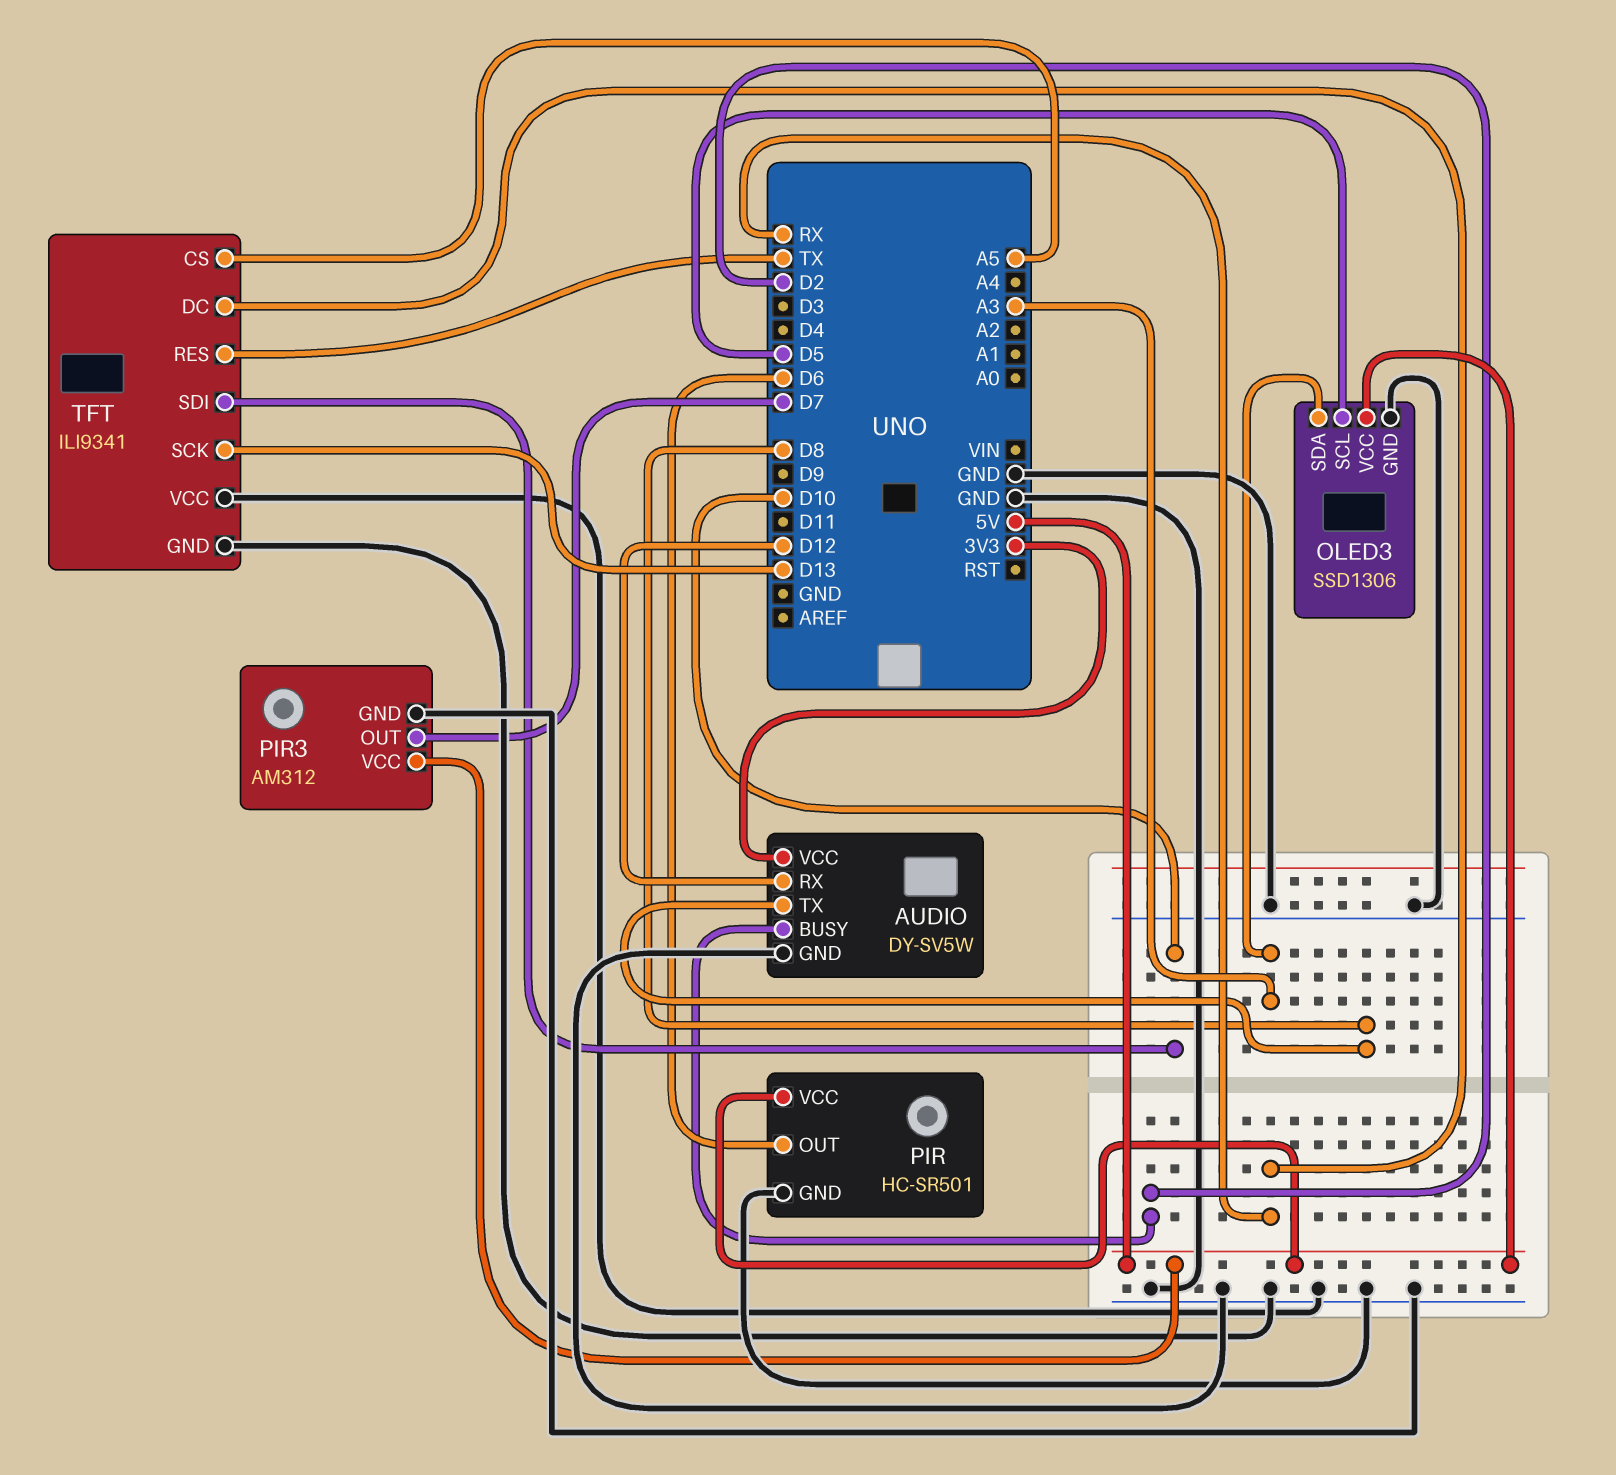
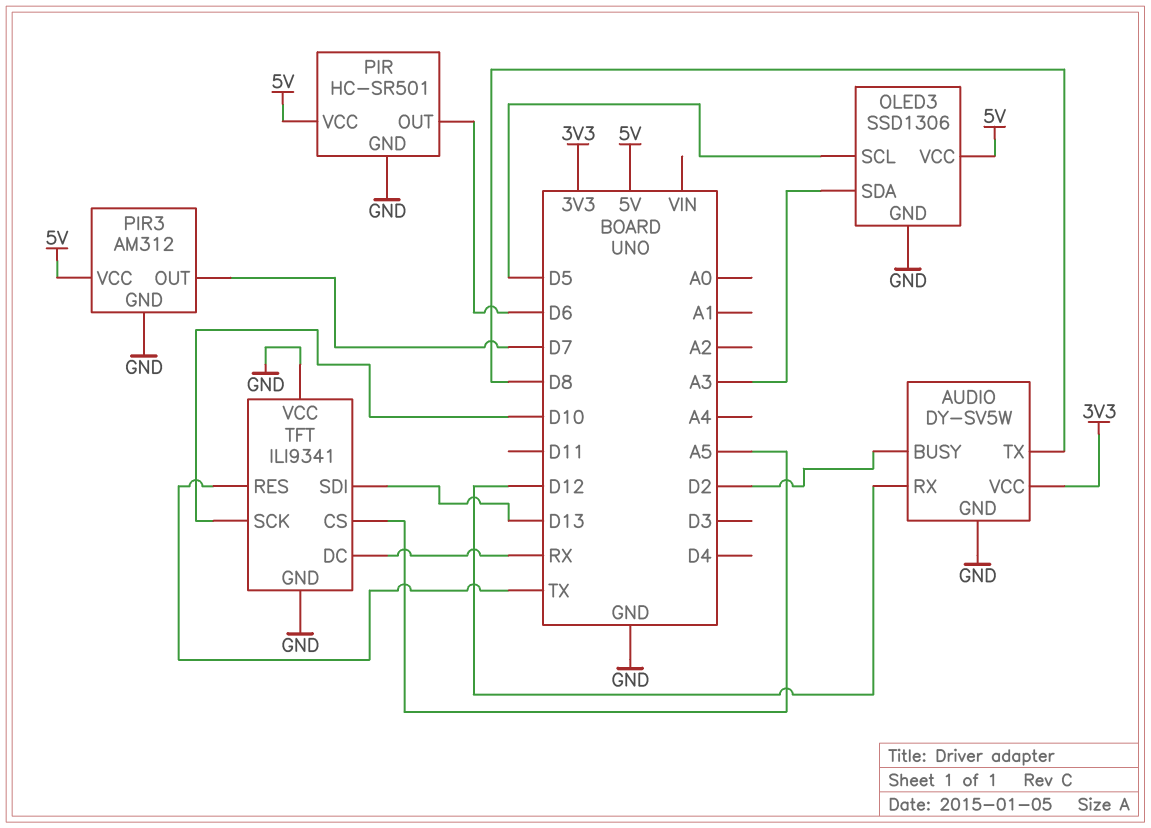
TFT pin SCK: D13 -> D10
TFT pin SDI: D10 -> D13

